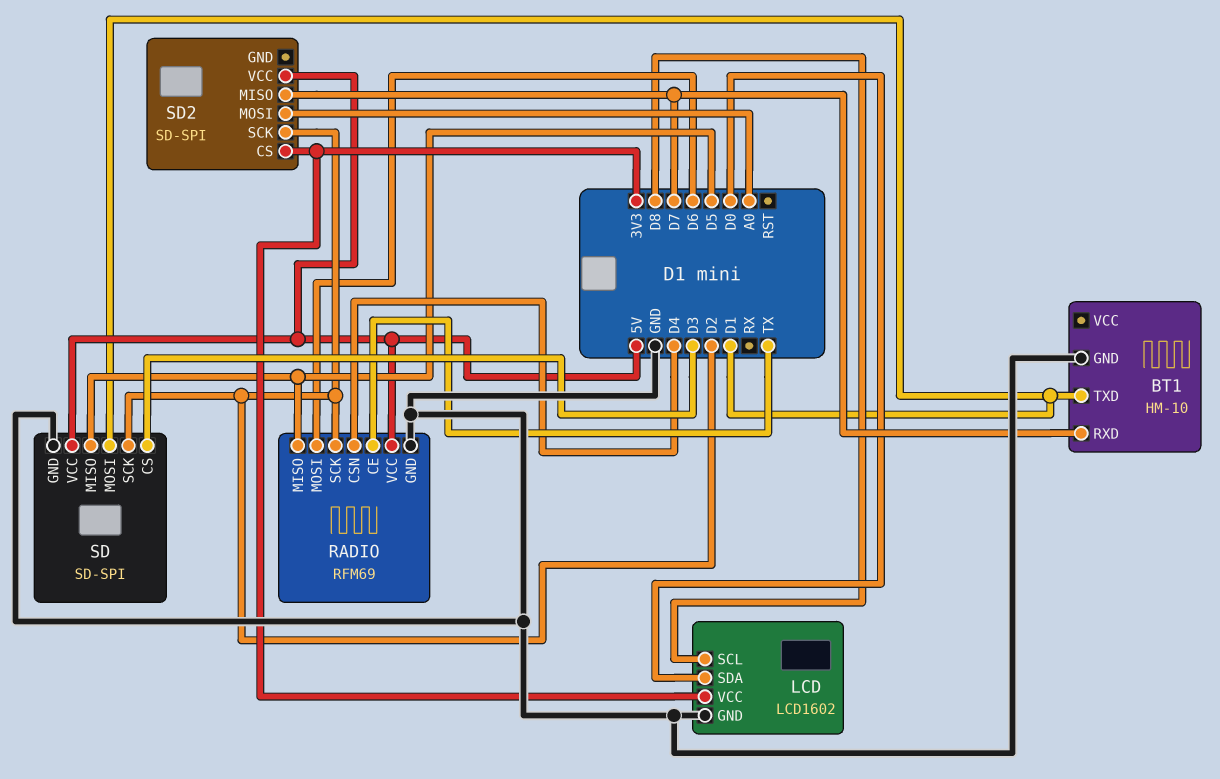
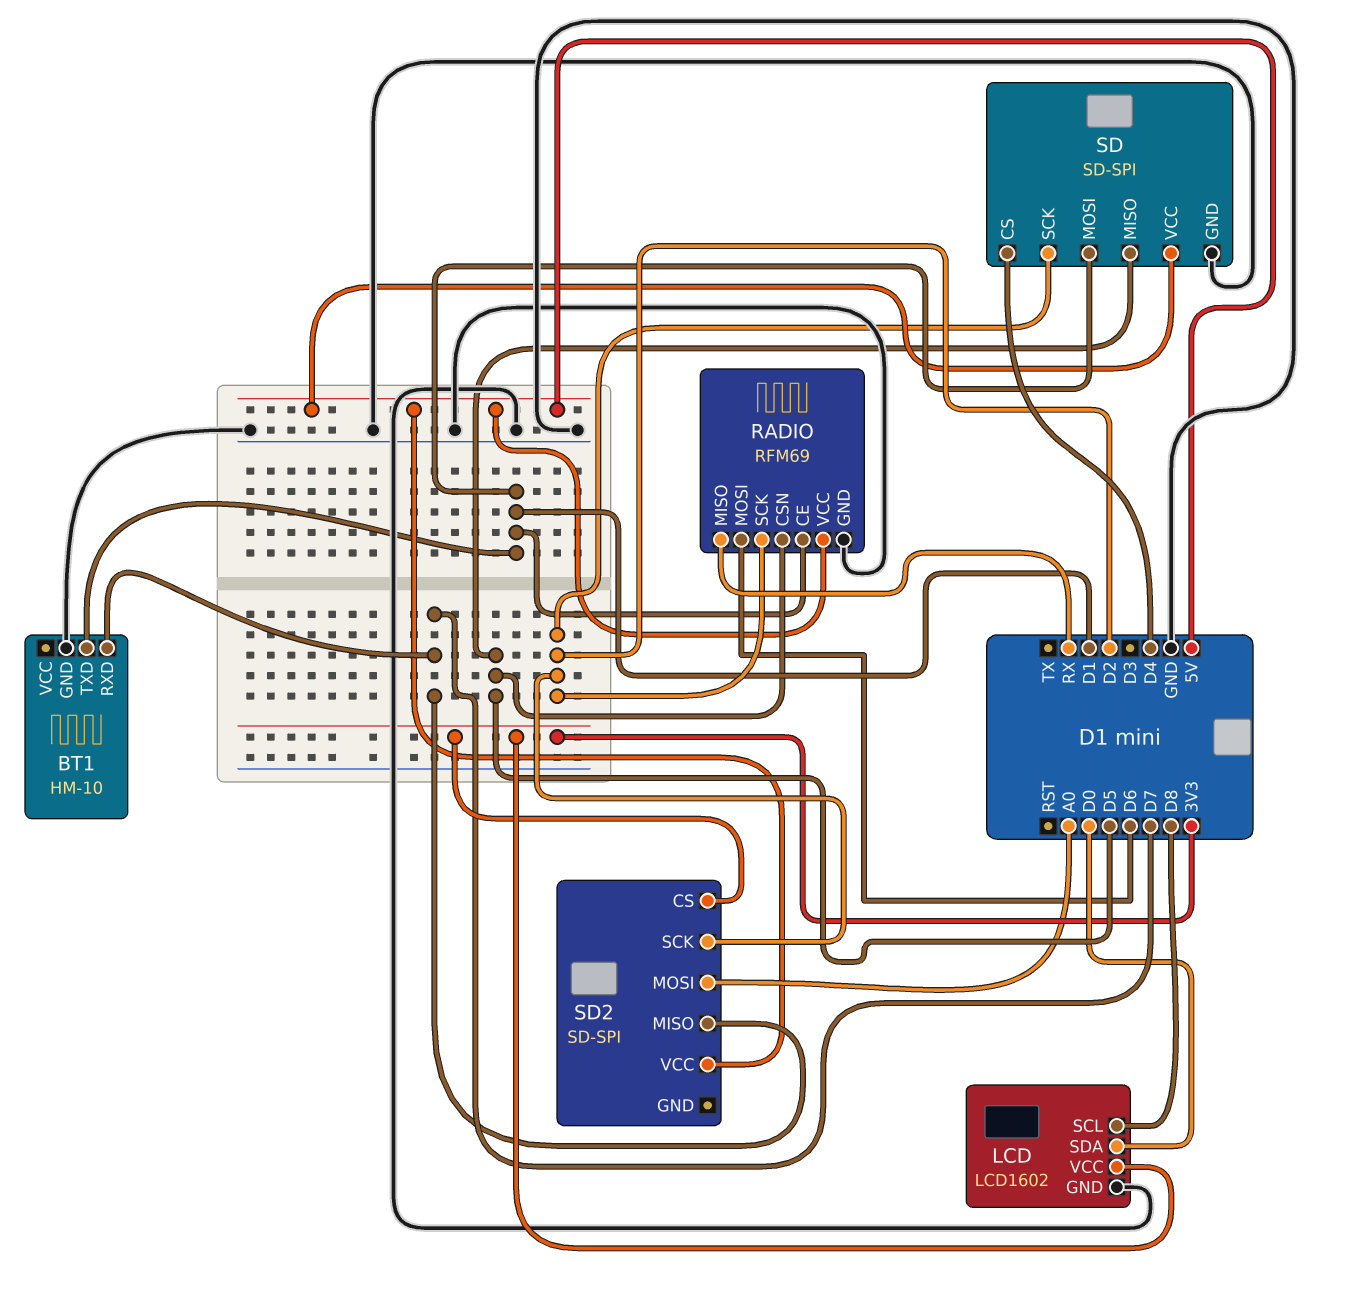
RADIO pin CE: TX -> D1
RADIO pin CSN: D4 -> D5
RADIO pin MISO: D5 -> RX
SD pin CS: D3 -> D4

